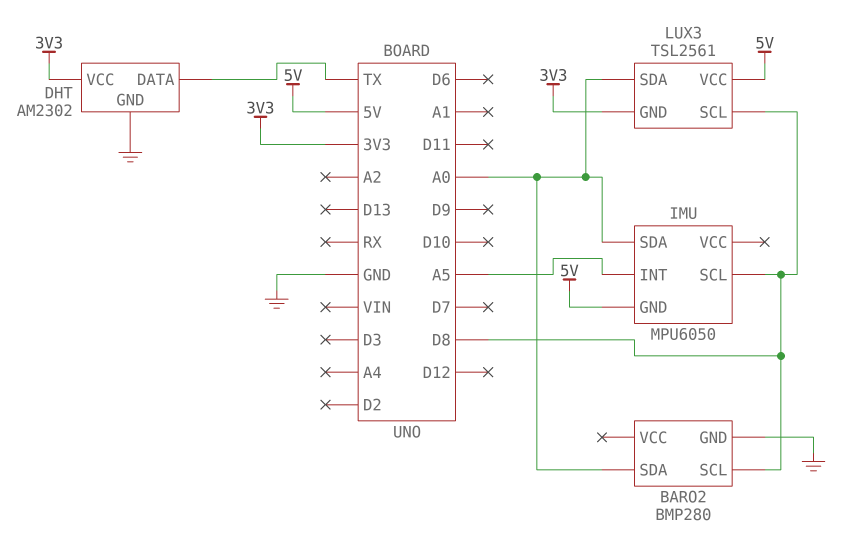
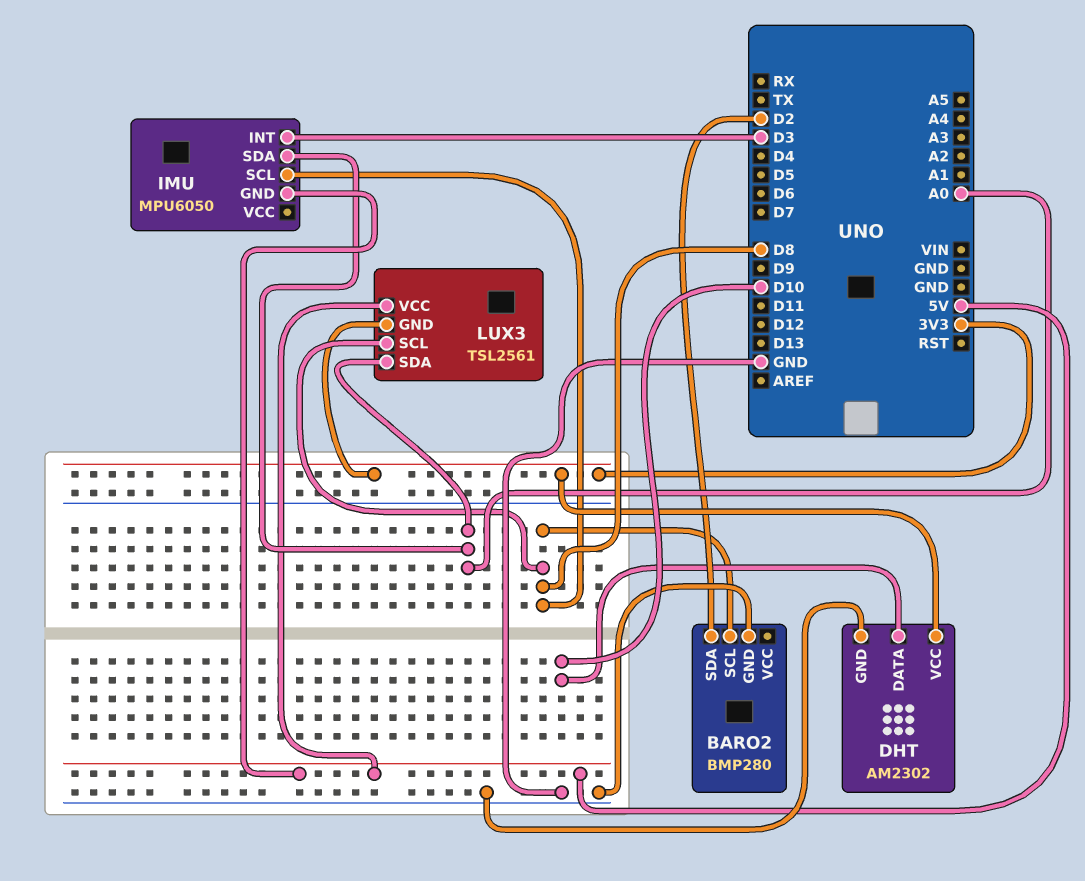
BARO2 pin SDA: A0 -> D2
DHT pin DATA: TX -> D10
IMU pin INT: A5 -> D3

